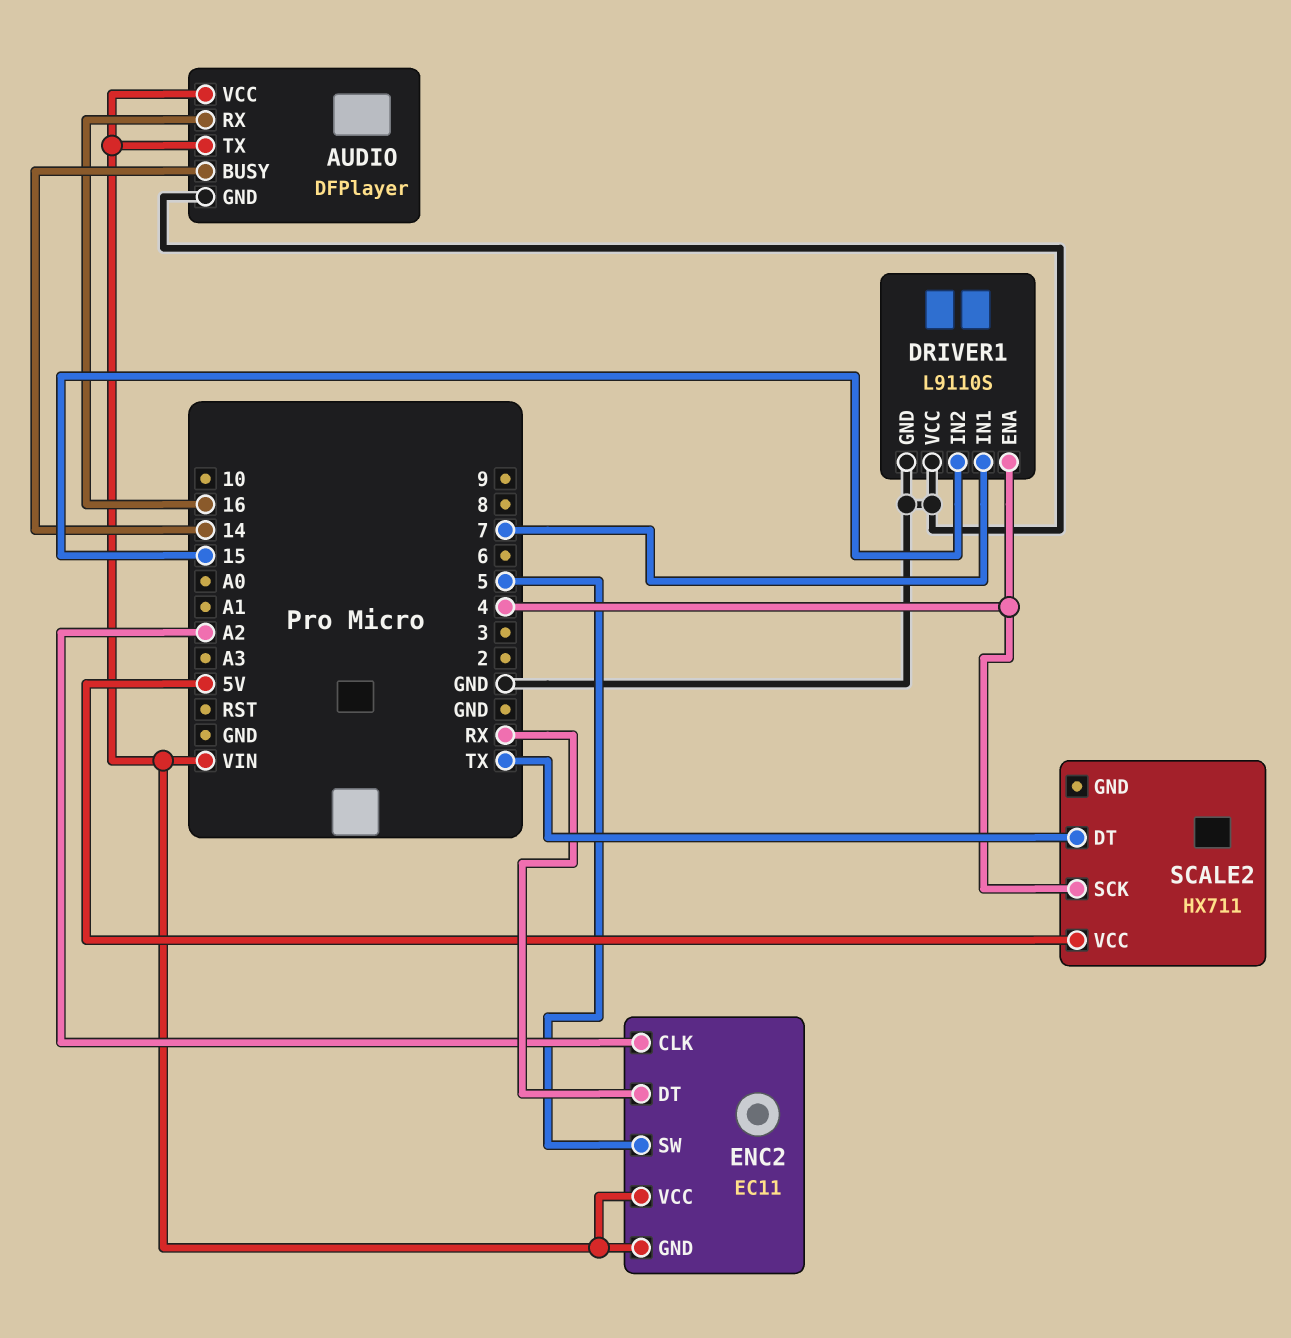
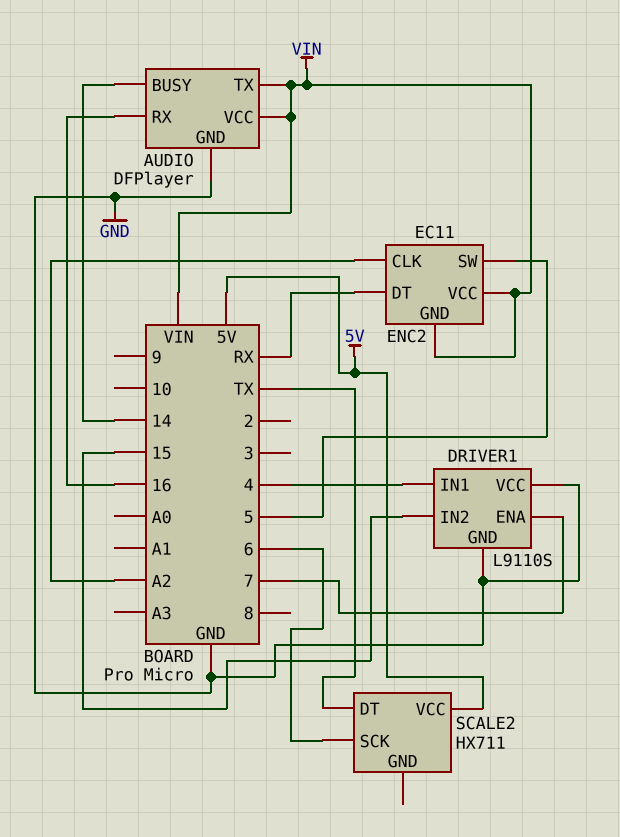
DRIVER1 pin ENA: 4 -> 7
DRIVER1 pin IN1: 7 -> 4
SCALE2 pin SCK: 4 -> 6

